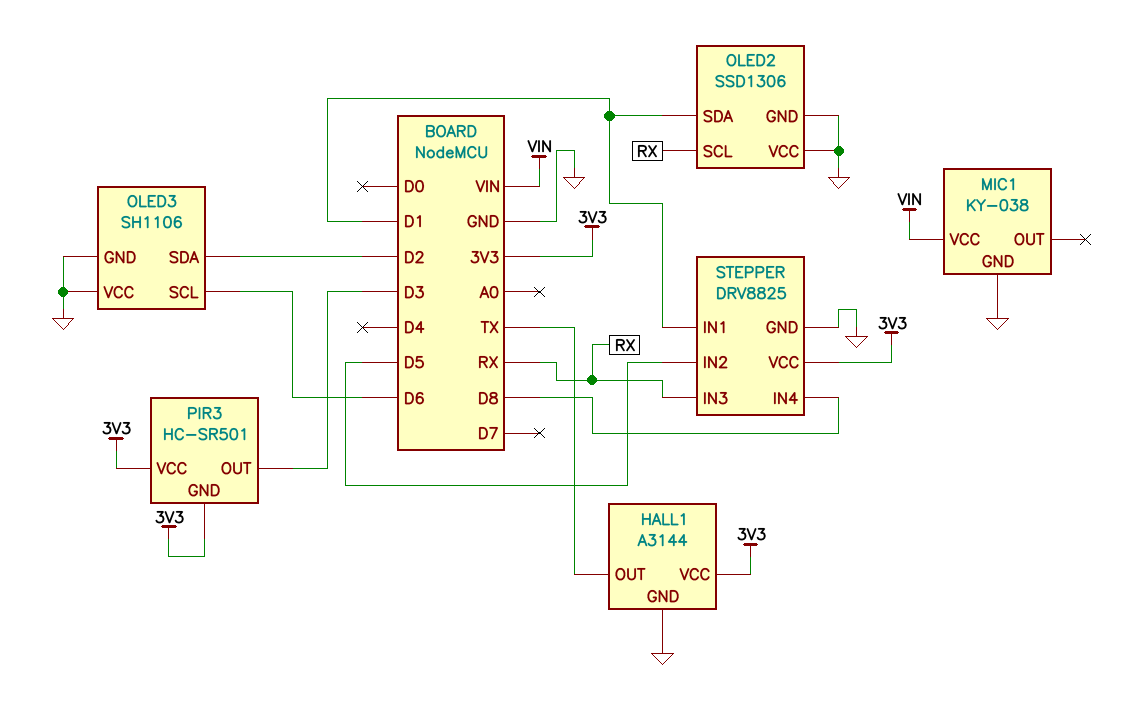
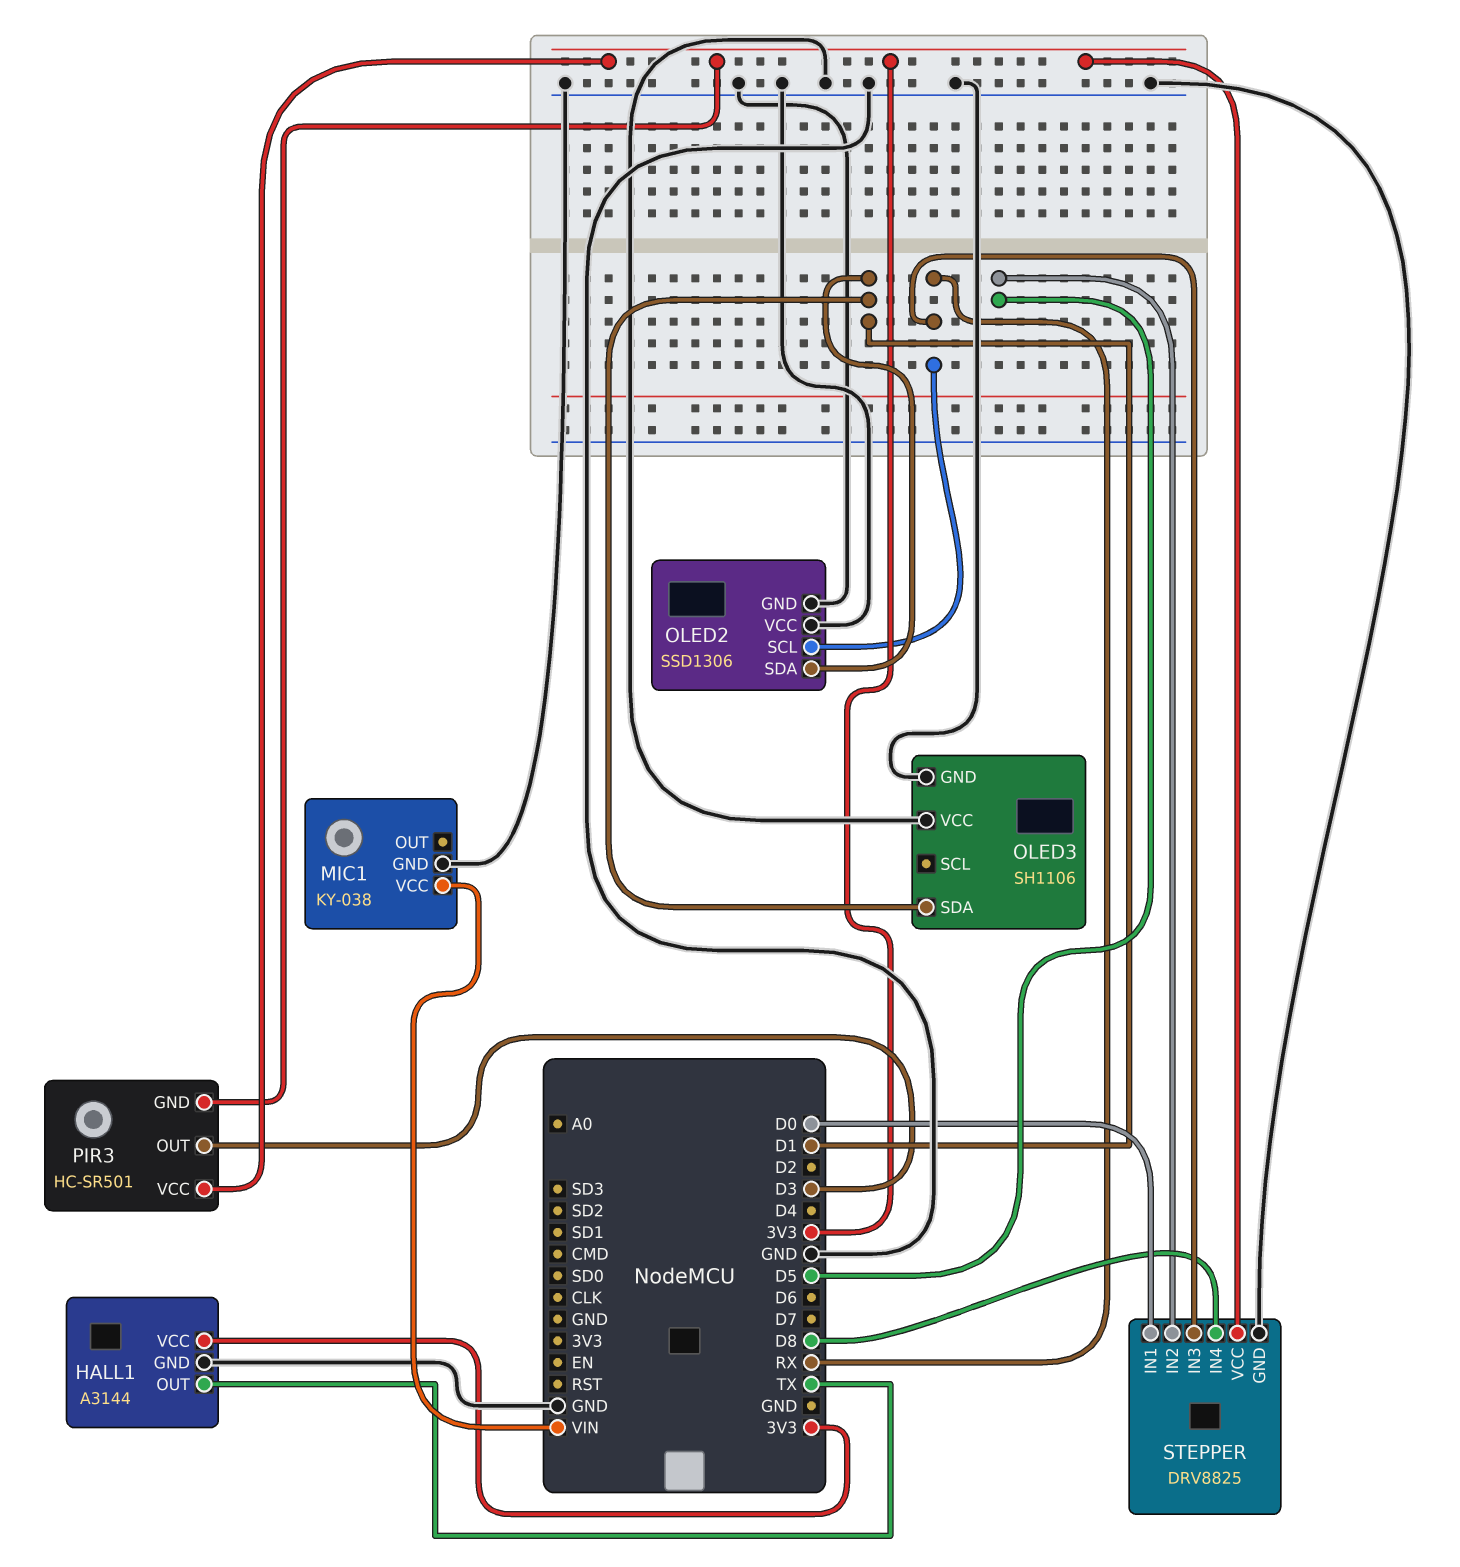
OLED3 pin SCL: D6 -> none
OLED3 pin SDA: D2 -> D1
STEPPER pin IN1: D1 -> D0

